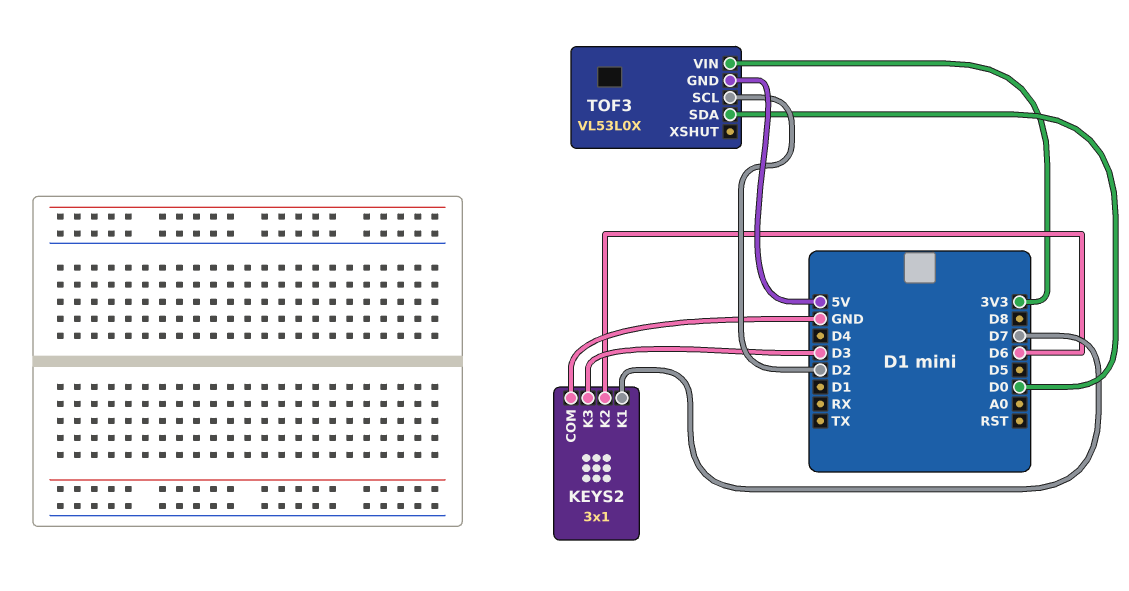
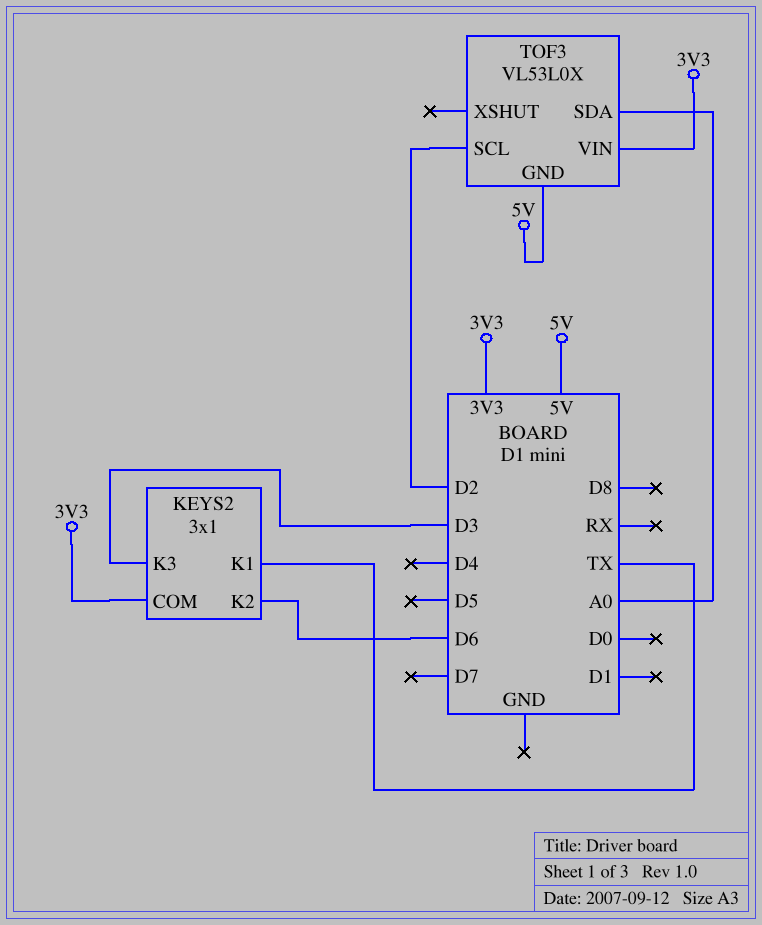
KEYS2 pin COM: GND -> 3V3
KEYS2 pin K1: D7 -> TX
TOF3 pin SDA: D0 -> A0

